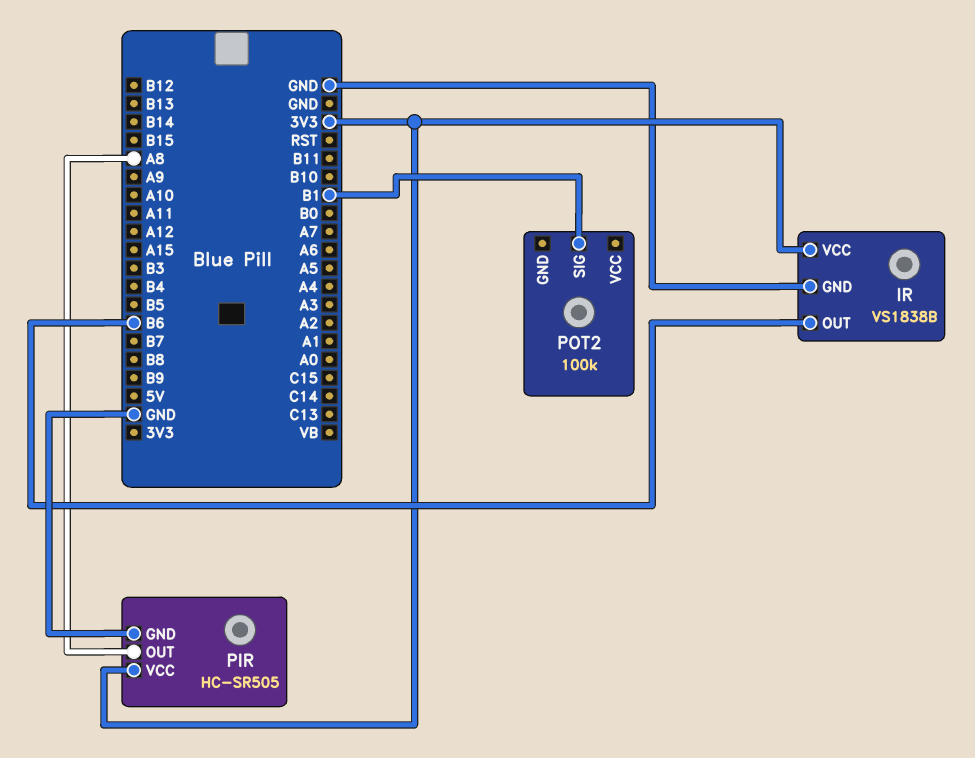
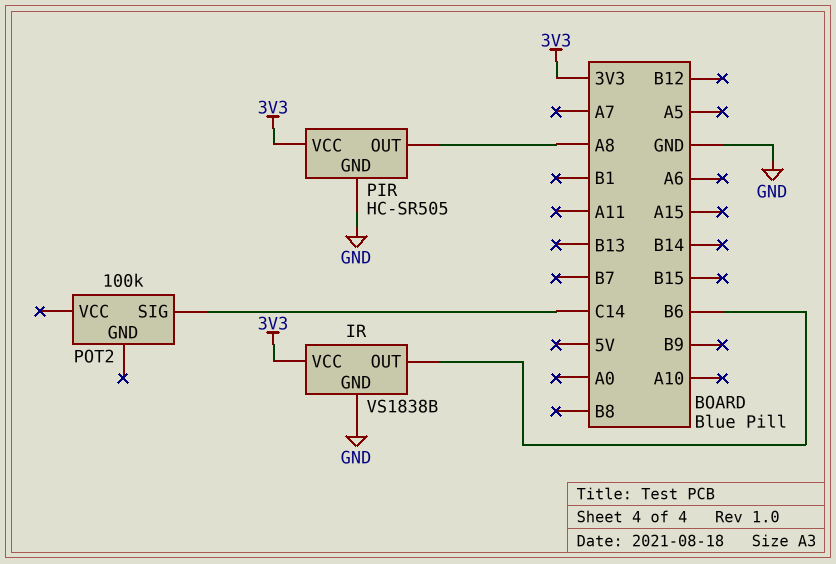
POT2 pin SIG: B1 -> C14

